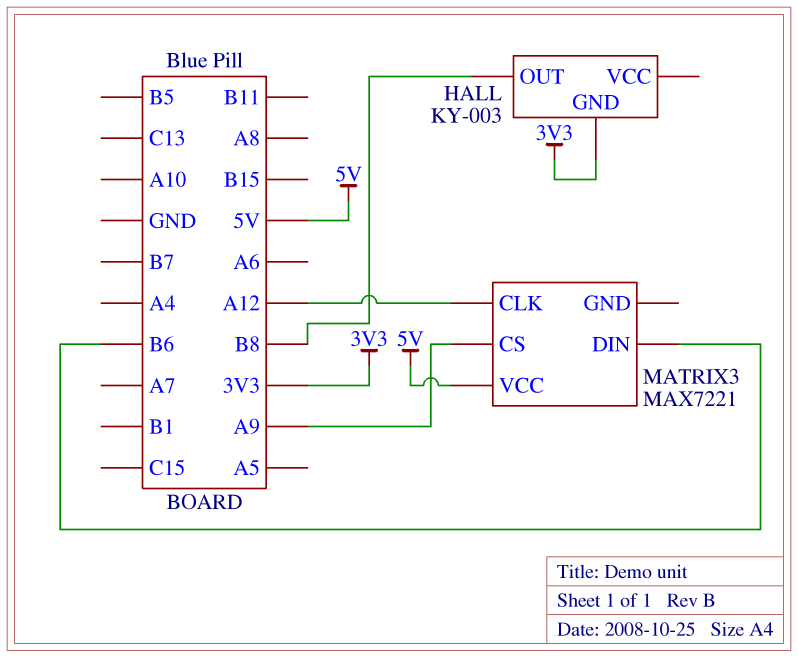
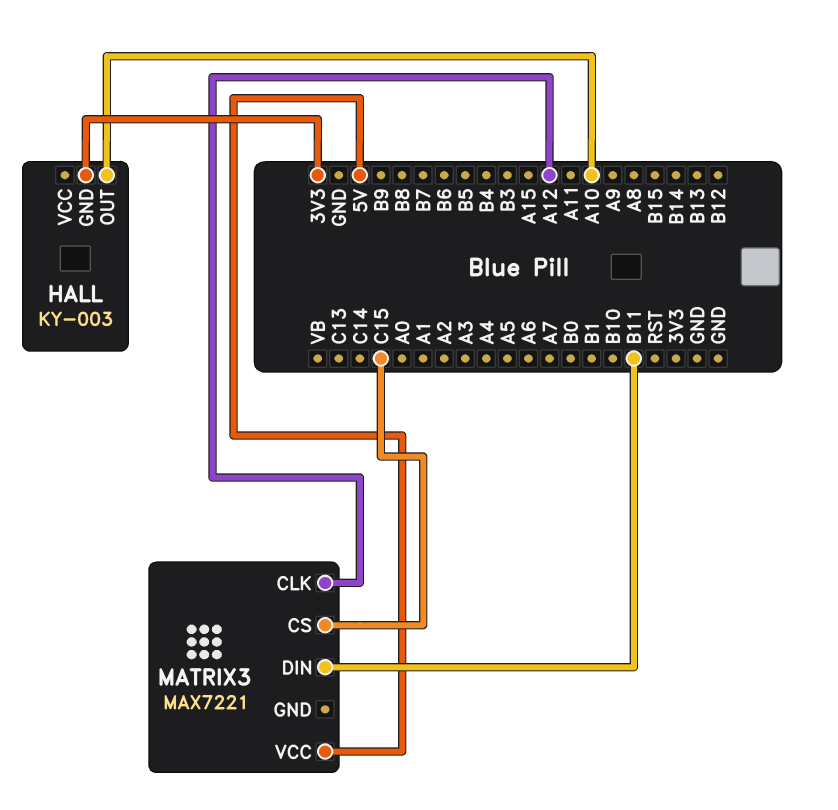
HALL pin OUT: B8 -> A10
MATRIX3 pin CS: A9 -> C15
MATRIX3 pin DIN: B6 -> B11

